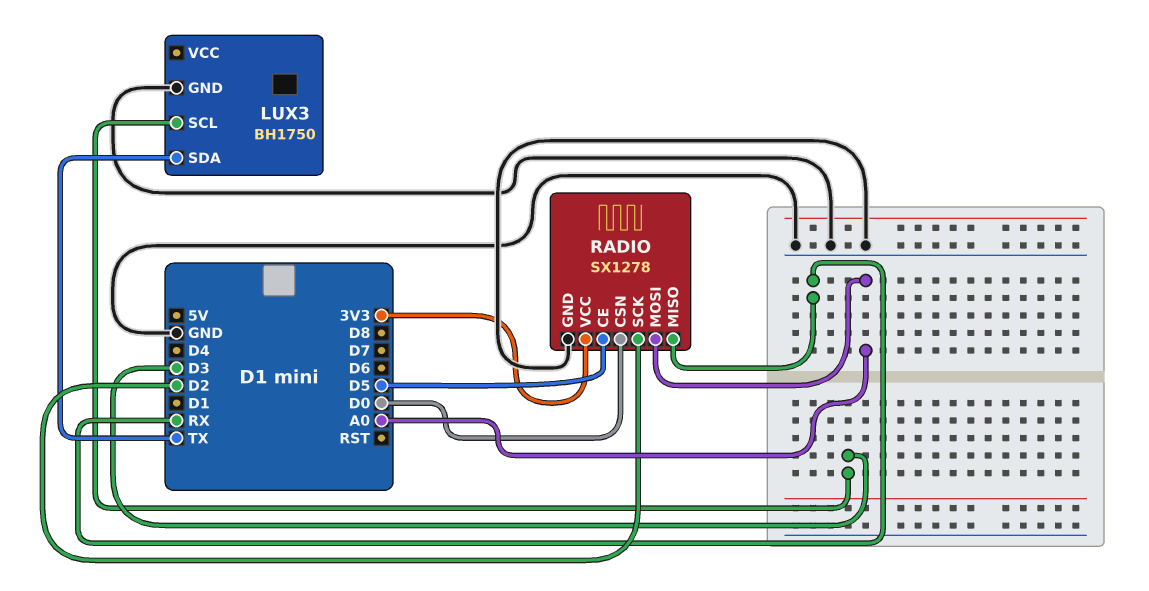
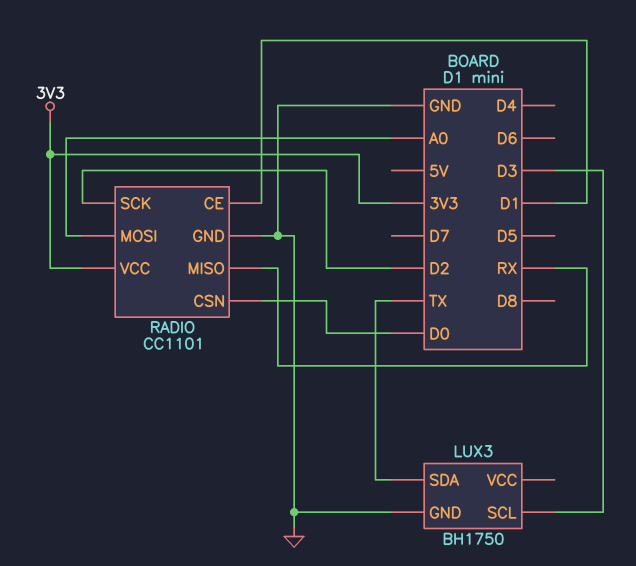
RADIO: SX1278 -> CC1101
RADIO pin CE: D5 -> D1

